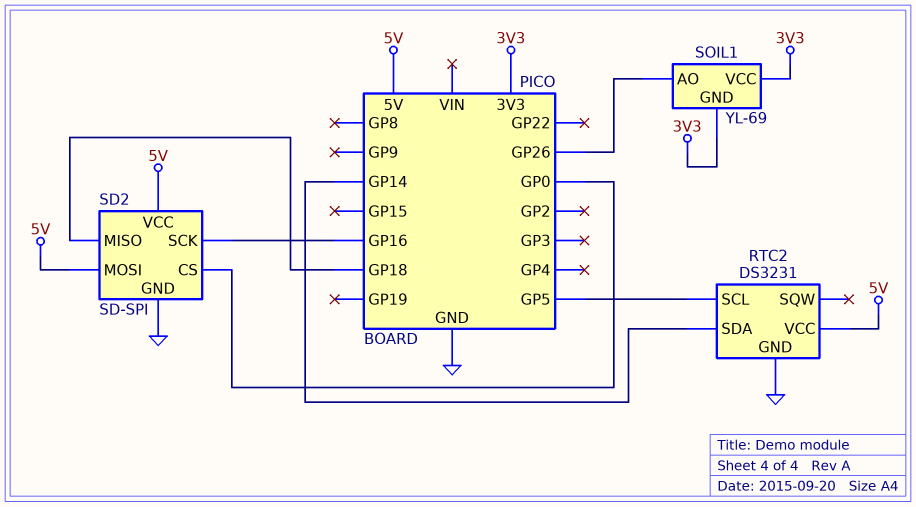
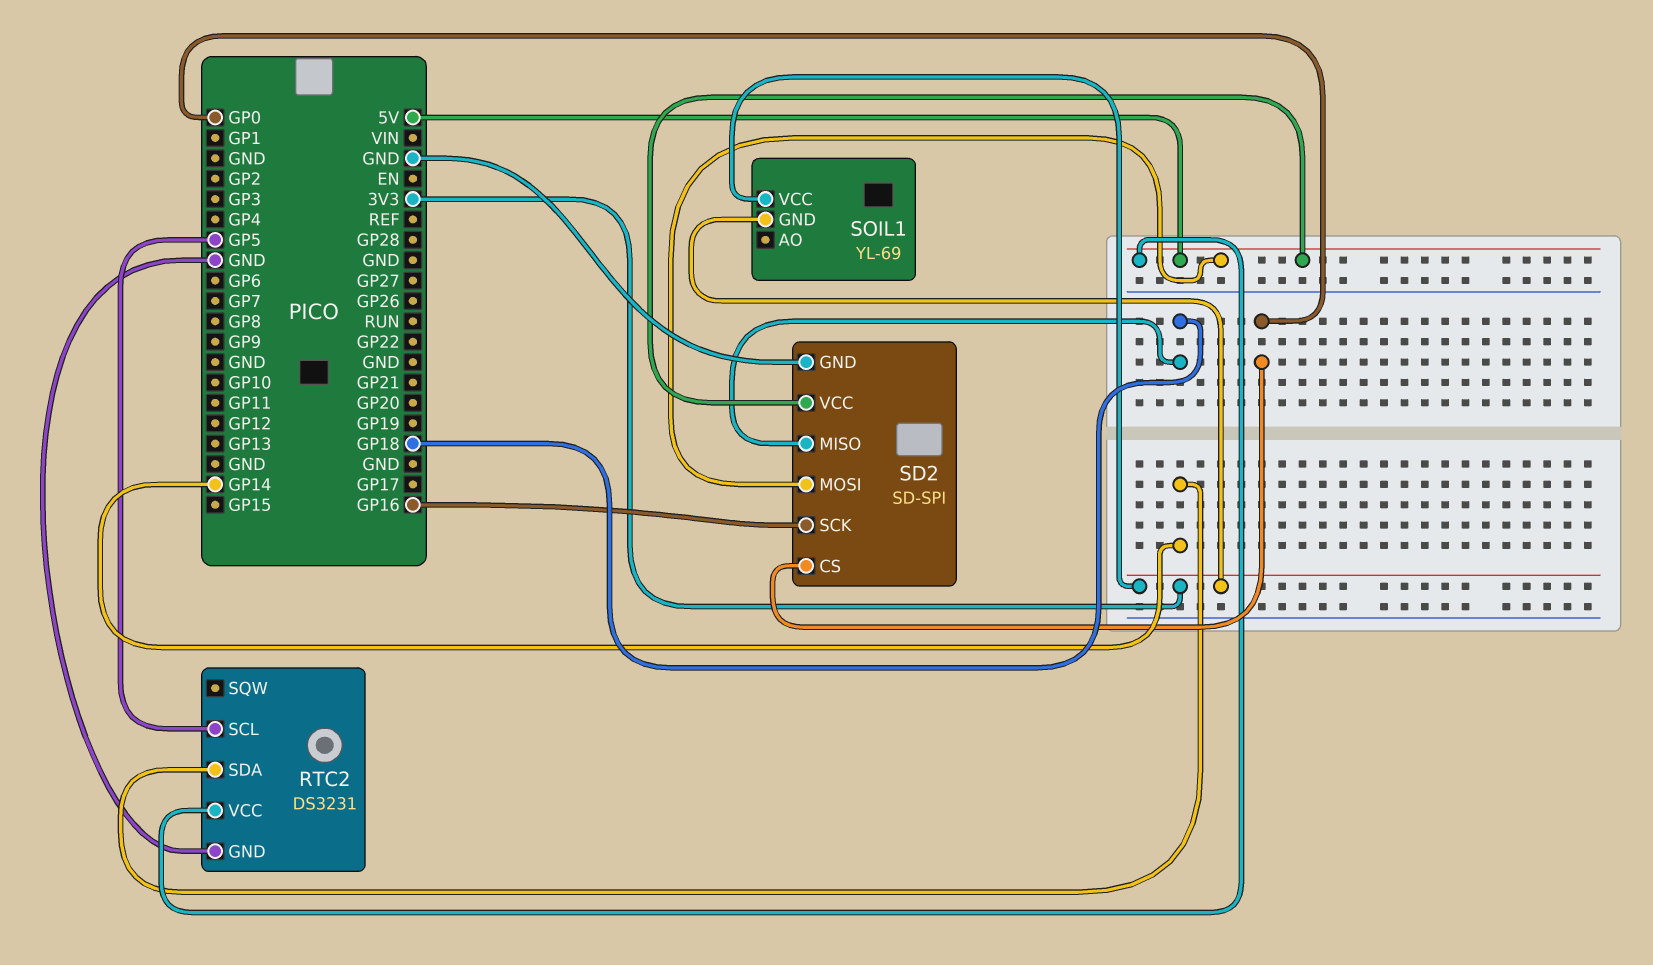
SOIL1 pin AO: GP26 -> none

